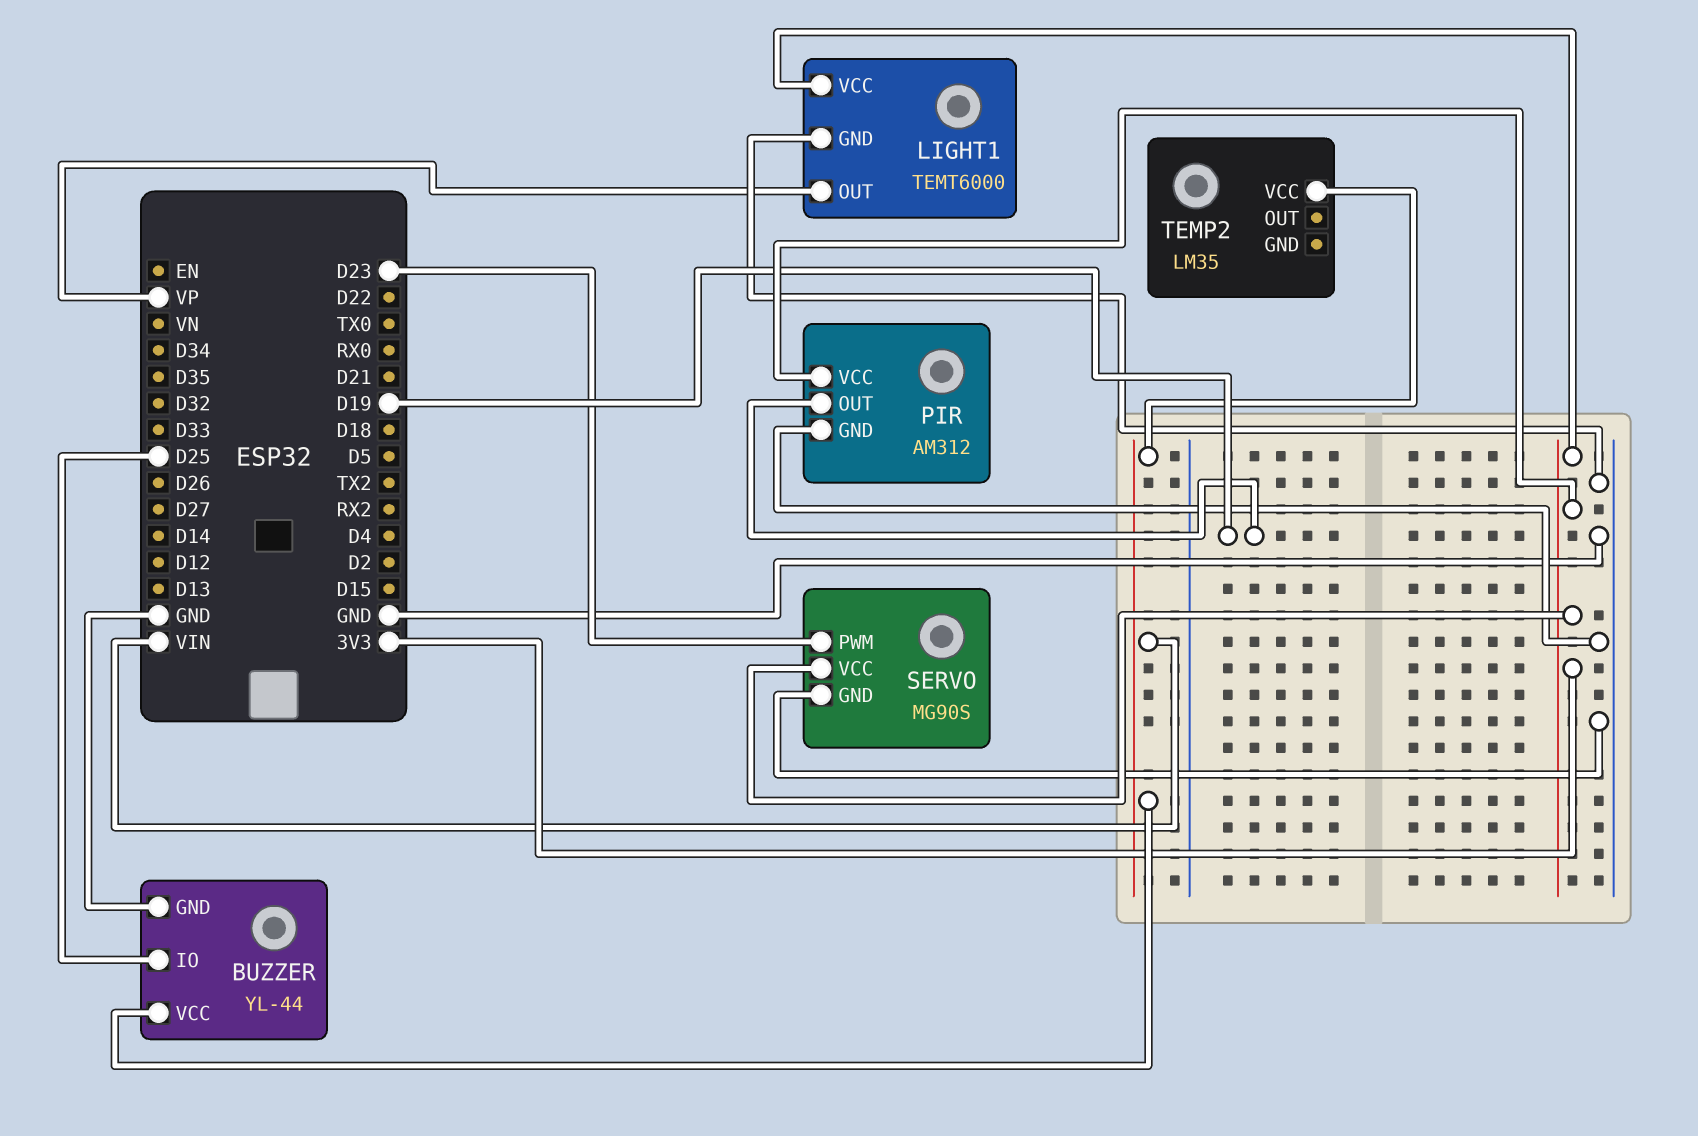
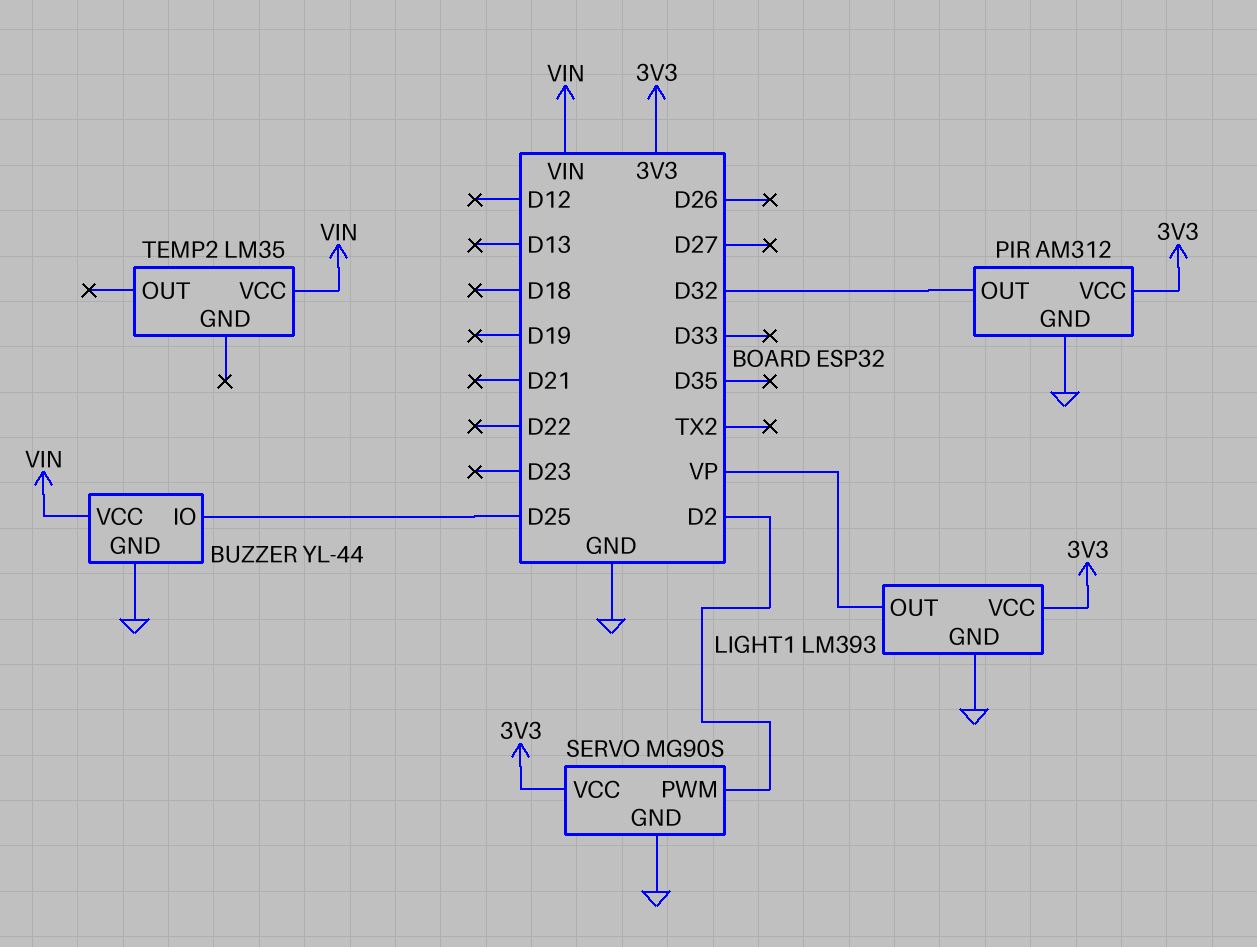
LIGHT1: TEMT6000 -> LM393
PIR pin OUT: D19 -> D32
SERVO pin PWM: D23 -> D2

